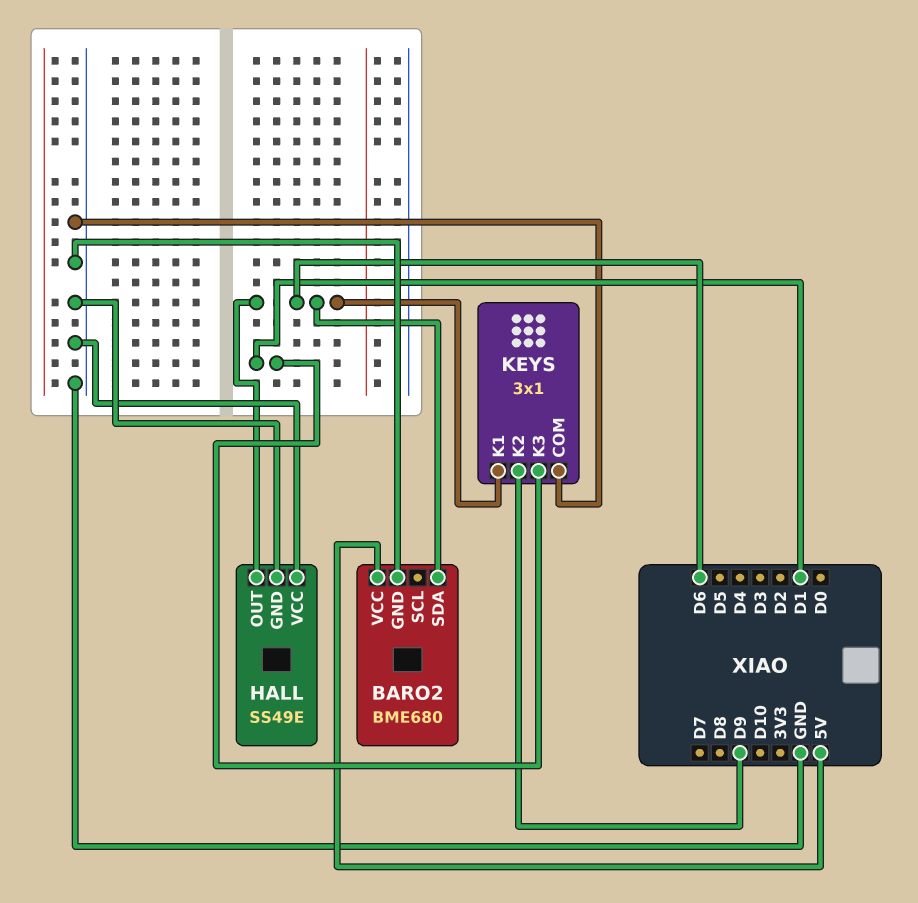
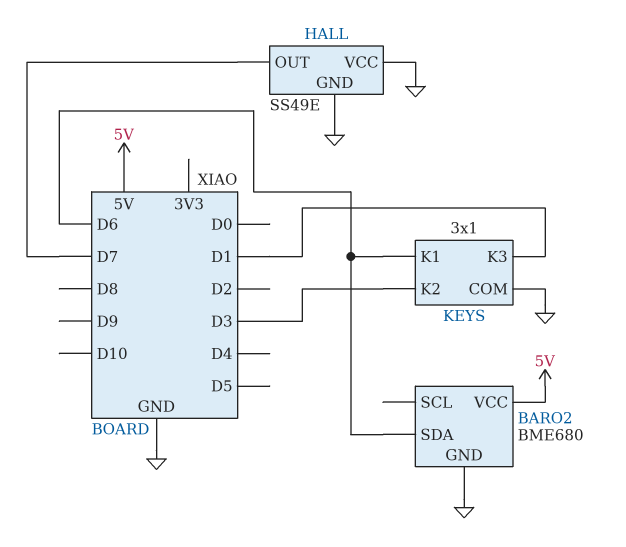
HALL pin OUT: D6 -> D7
KEYS pin K2: D9 -> D3

